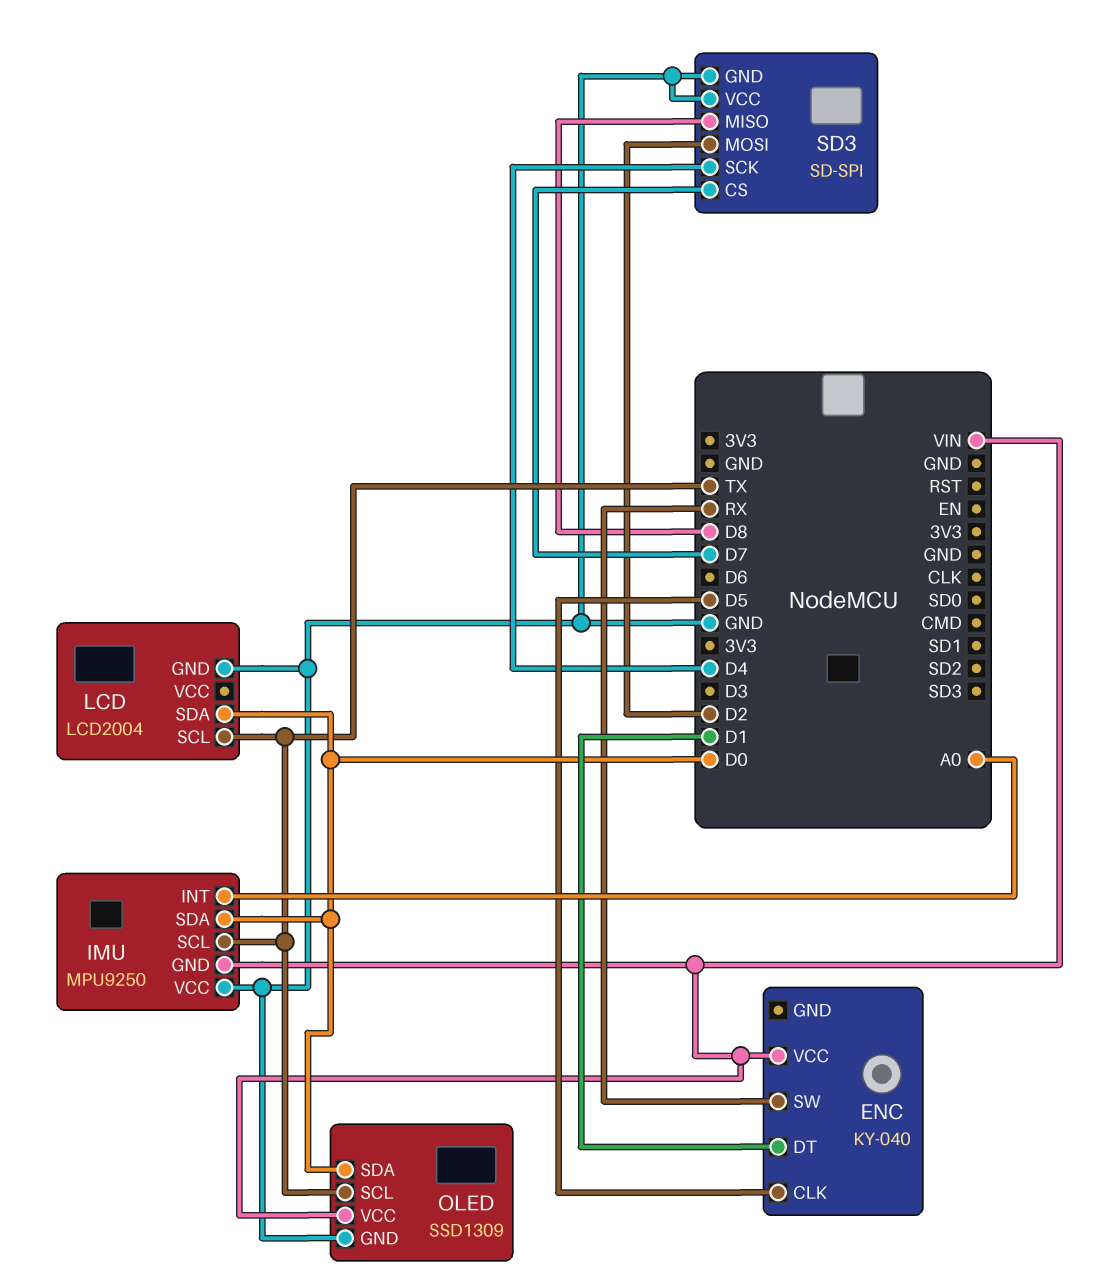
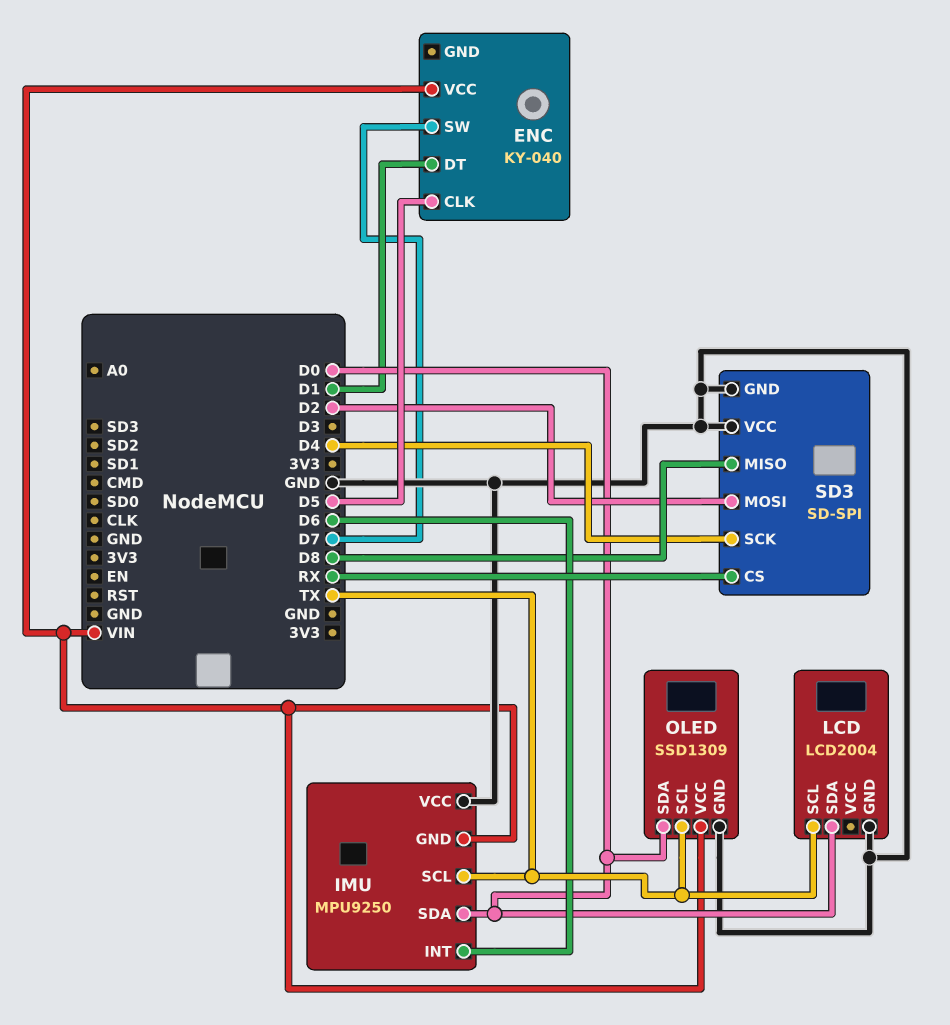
ENC pin SW: RX -> D7
IMU pin INT: A0 -> D6
SD3 pin CS: D7 -> RX

